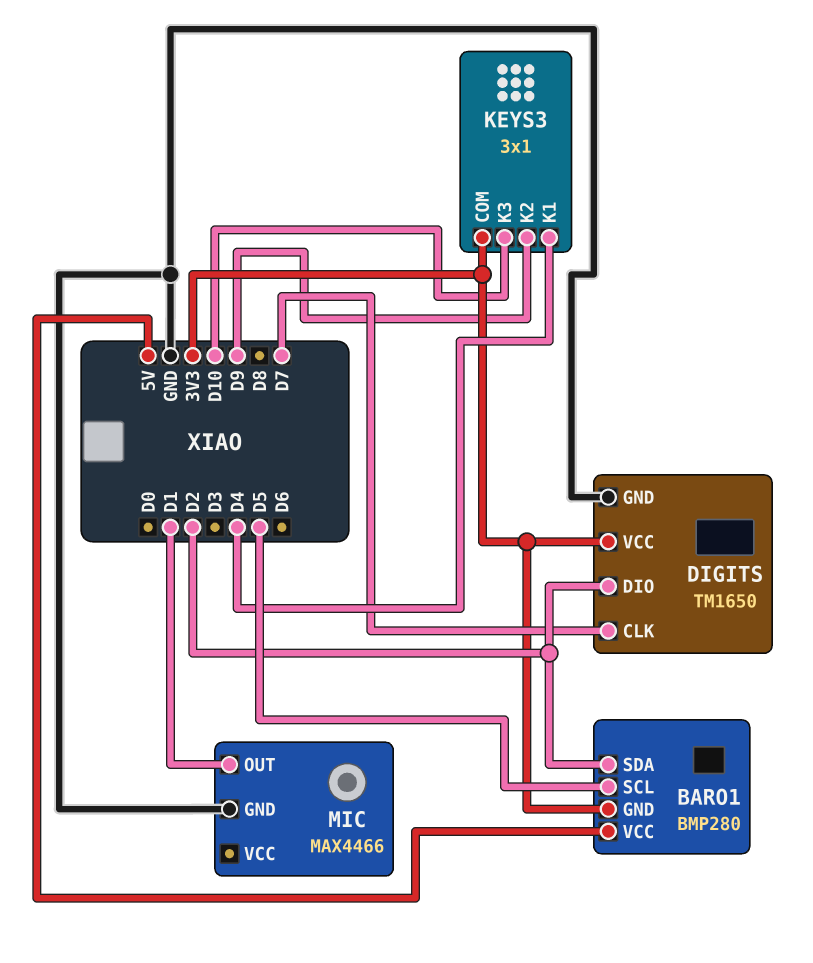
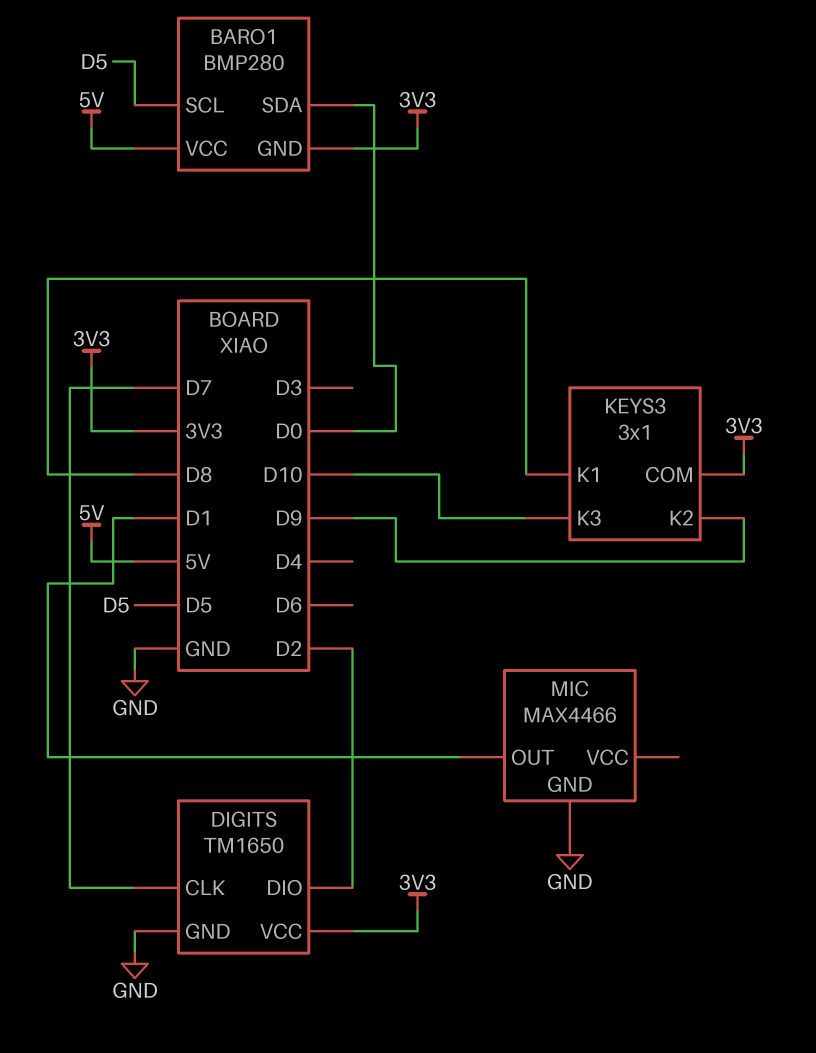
BARO1 pin SDA: D2 -> D0
KEYS3 pin K1: D4 -> D8

